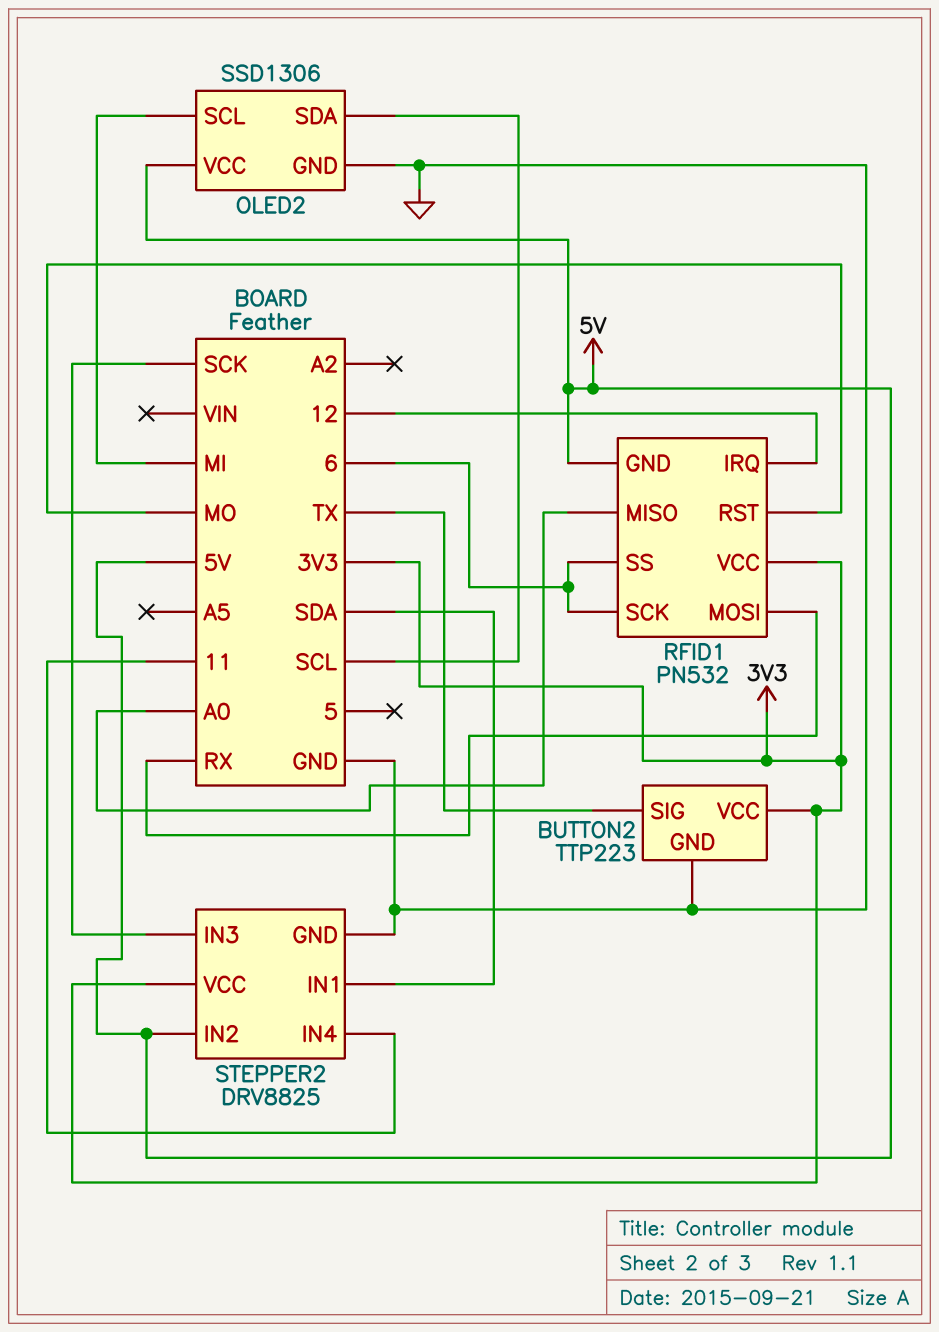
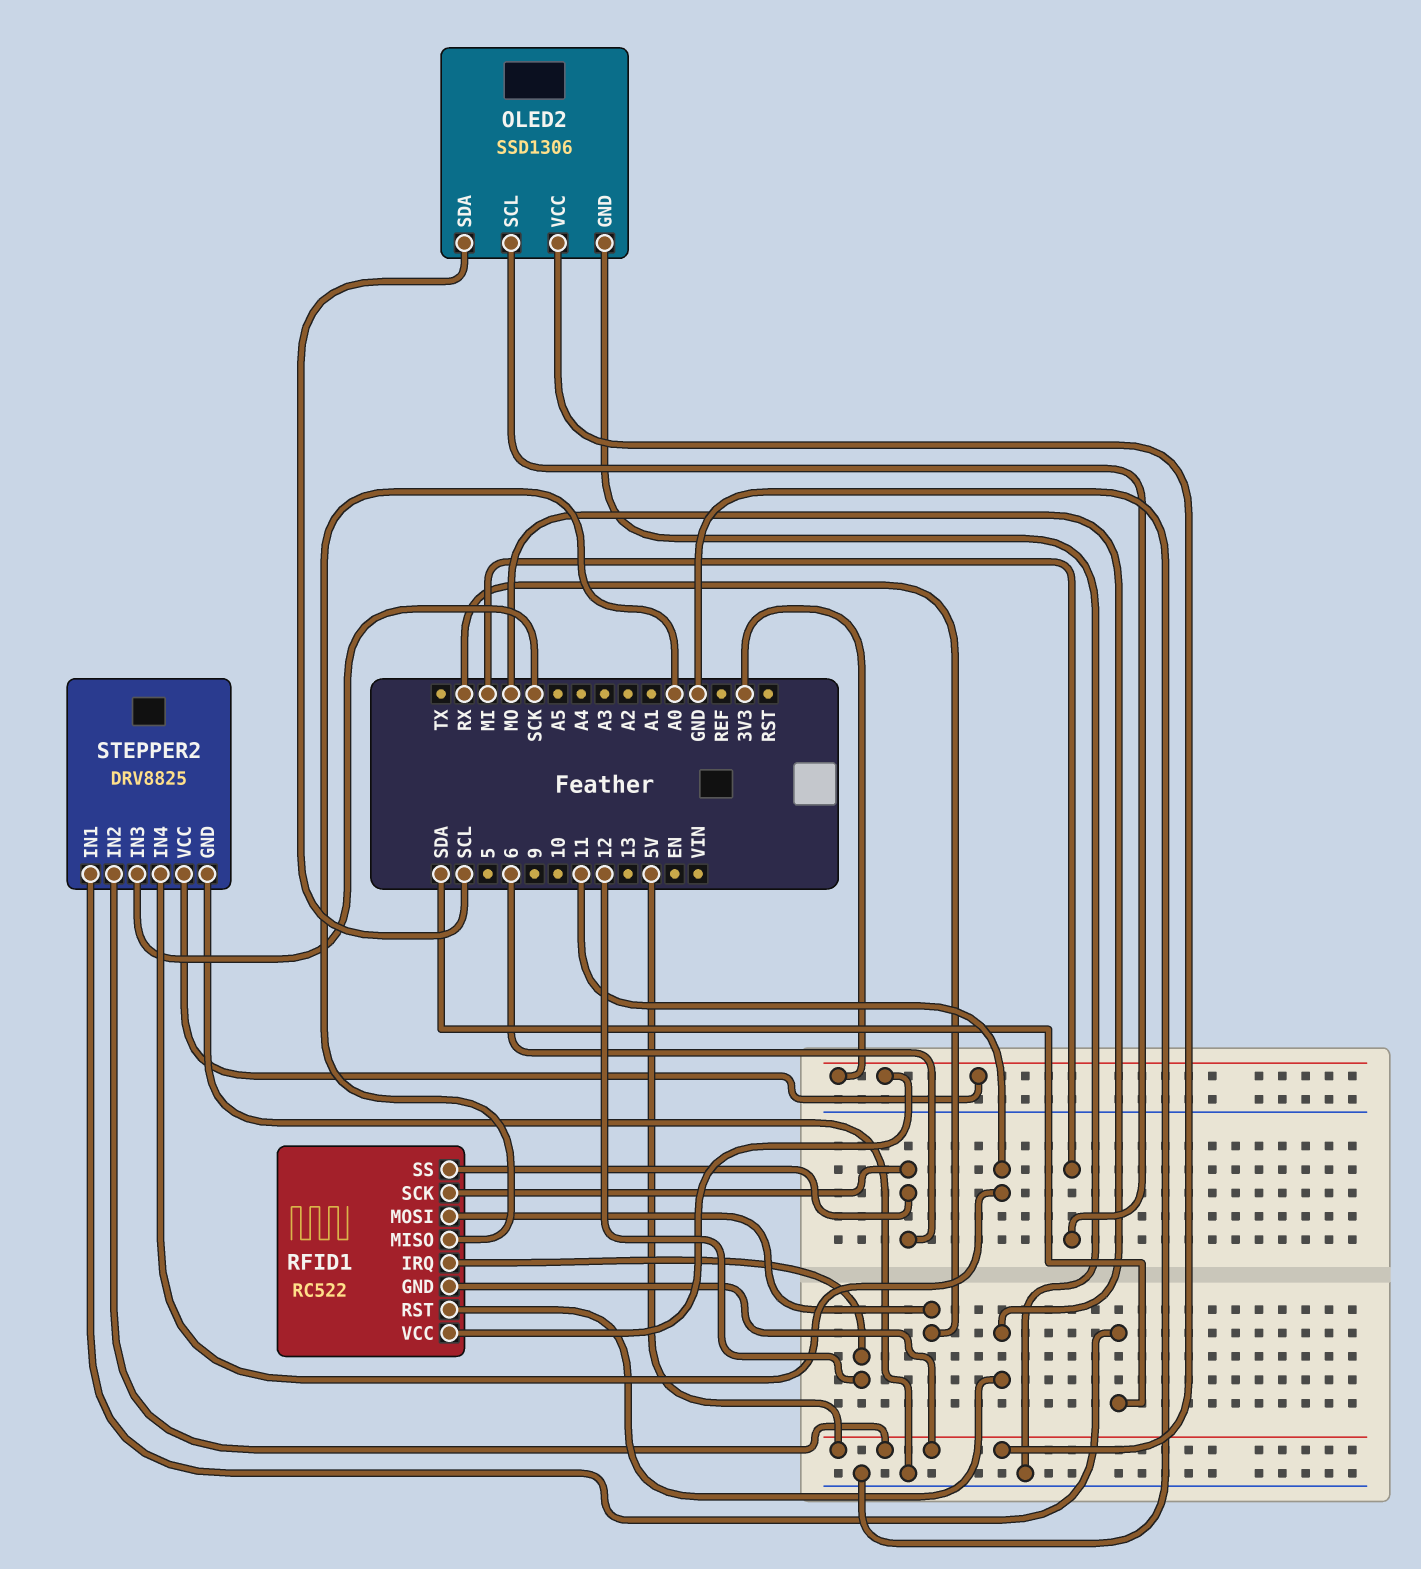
BUTTON2: TTP223 -> none
BUTTON2 pin GND: GND -> none
BUTTON2 pin SIG: TX -> none
BUTTON2 pin VCC: 3V3 -> none
RFID1: PN532 -> RC522

